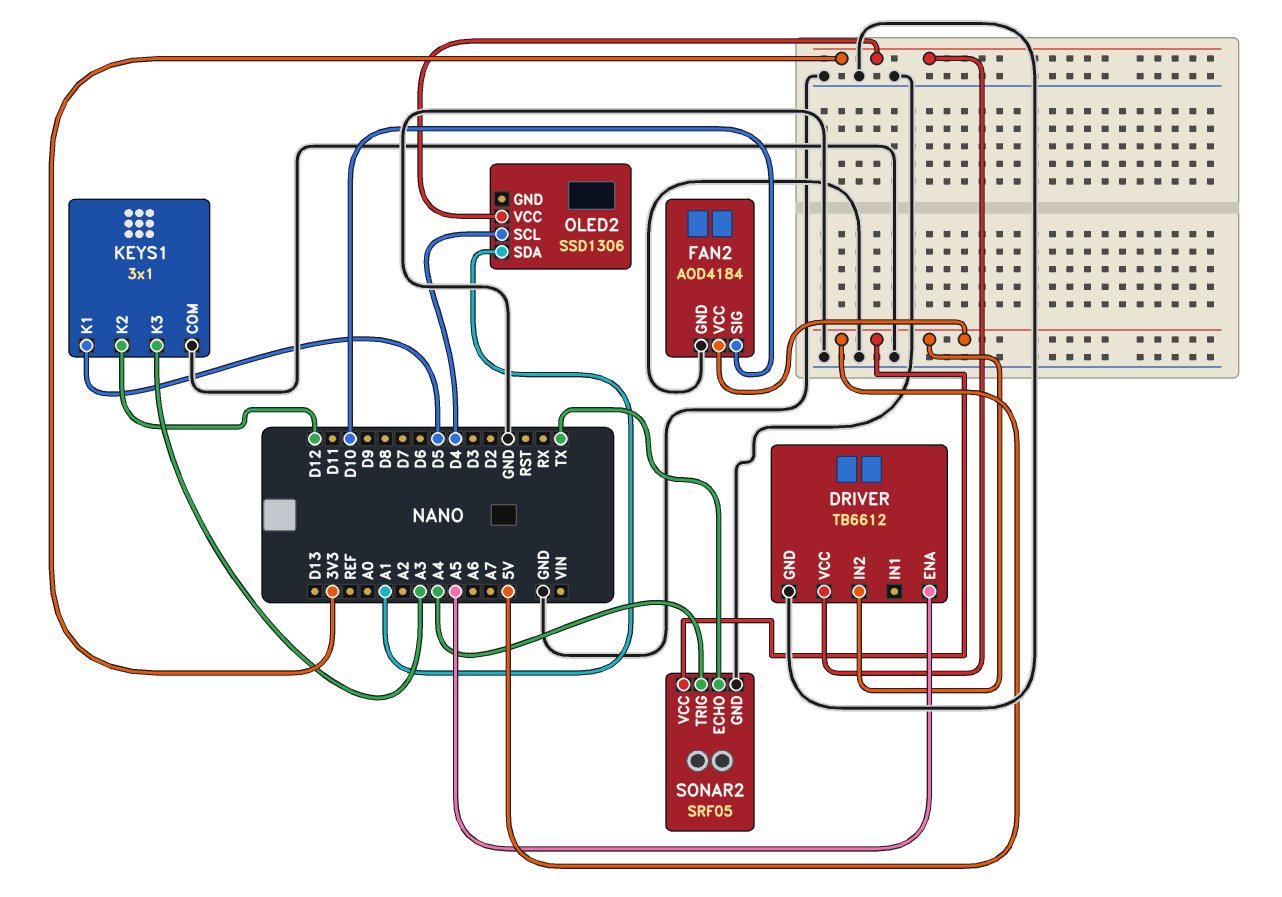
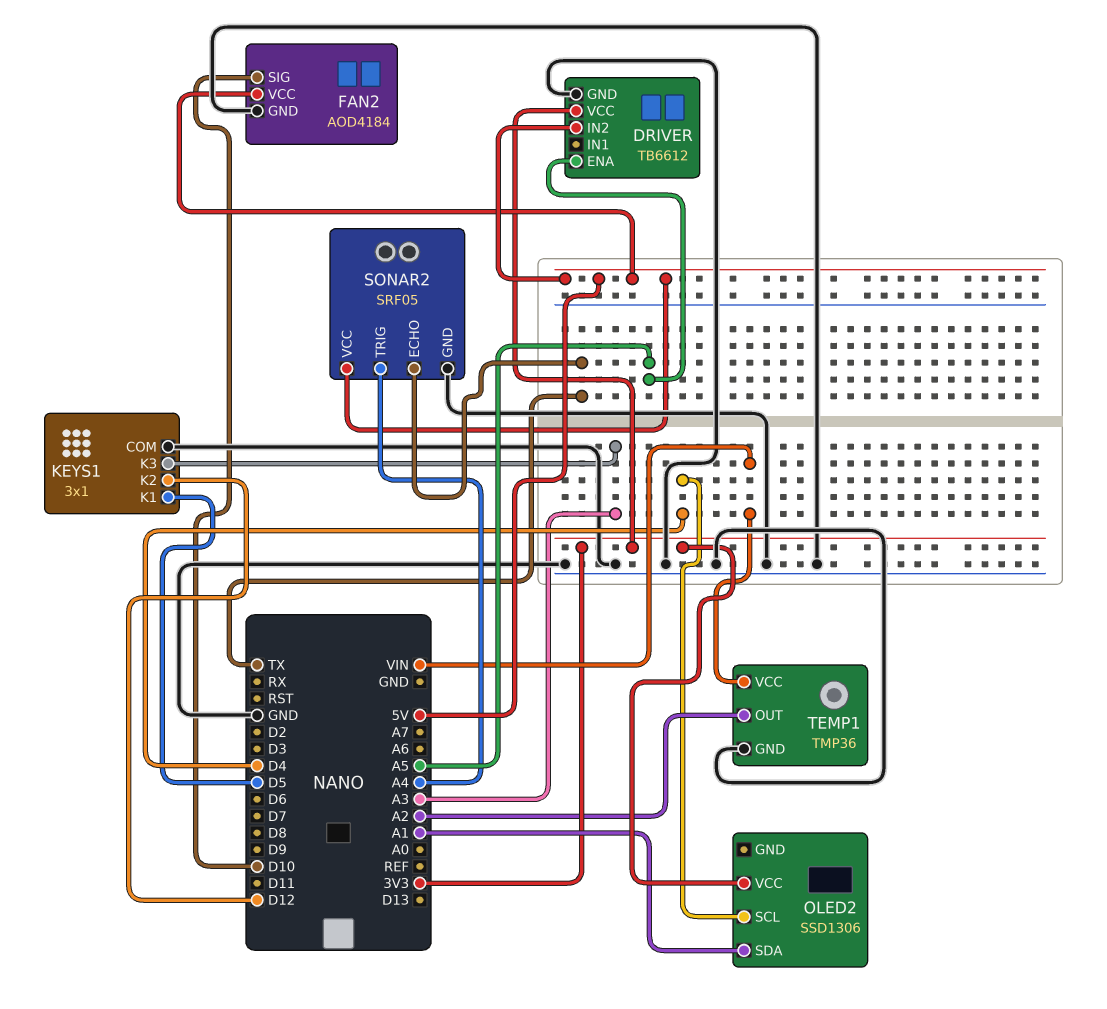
TEMP1: none -> TMP36
TEMP1 pin GND: none -> GND
TEMP1 pin OUT: none -> A2
TEMP1 pin VCC: none -> VIN

